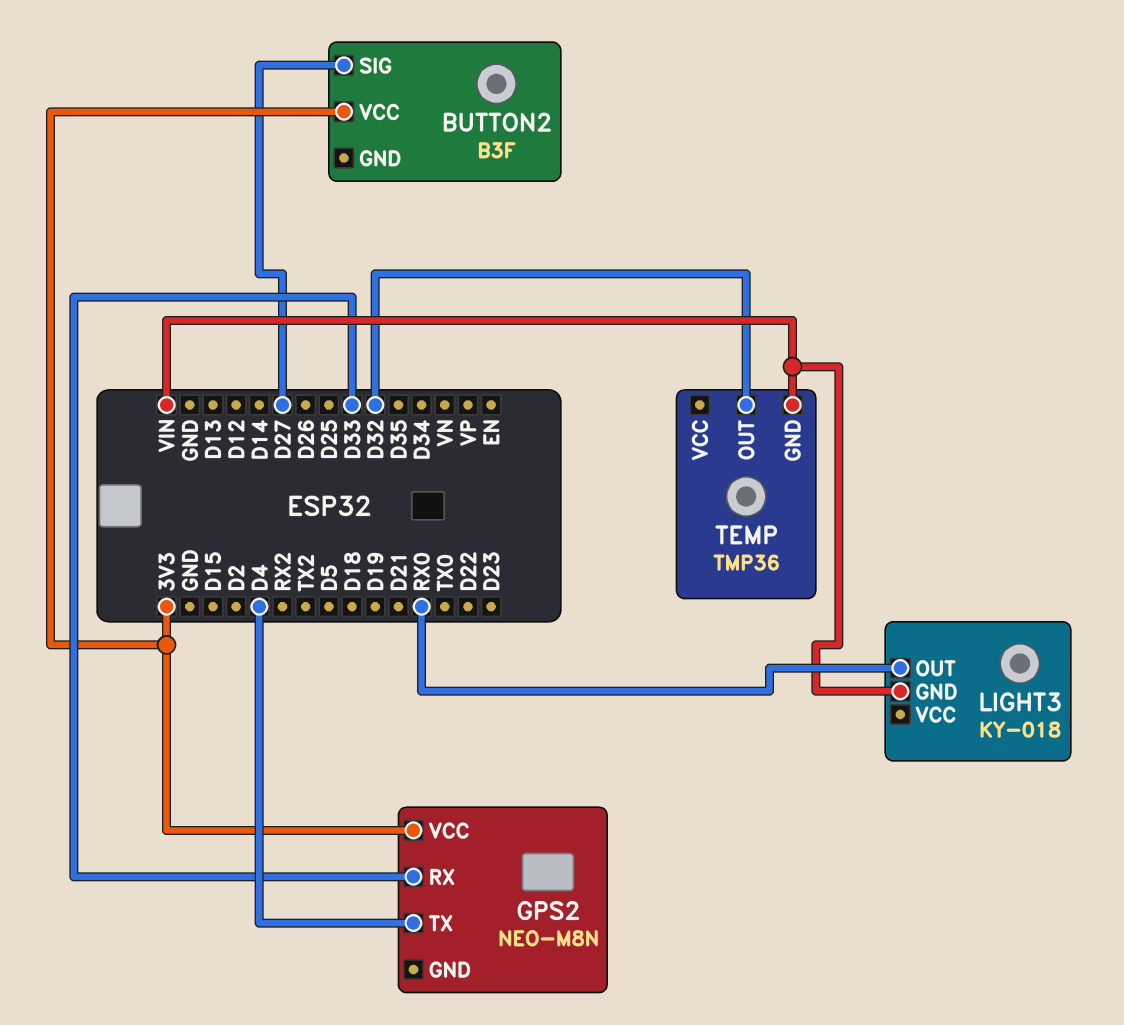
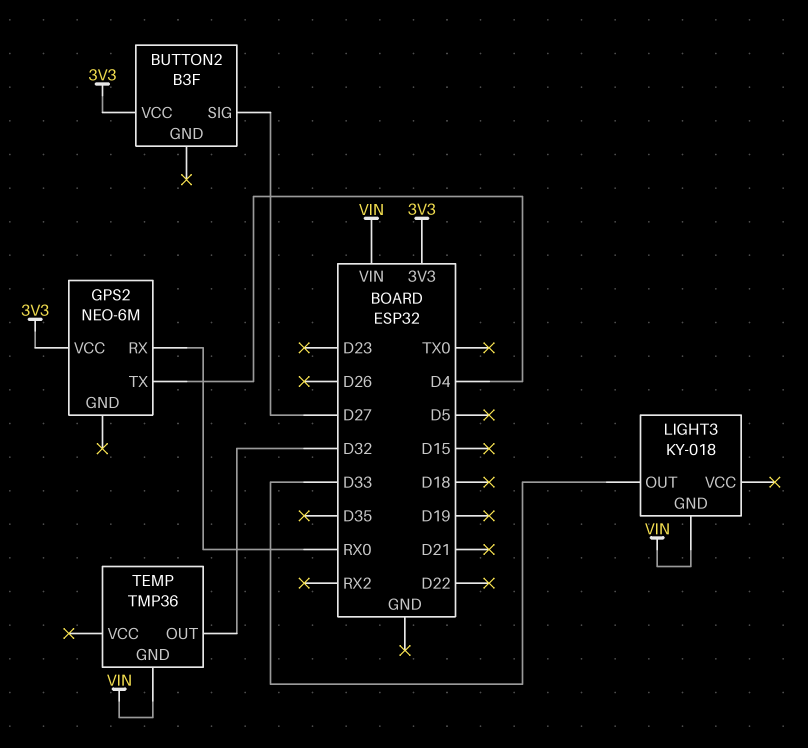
GPS2: NEO-M8N -> NEO-6M
GPS2 pin RX: D33 -> RX0
LIGHT3 pin OUT: RX0 -> D33

